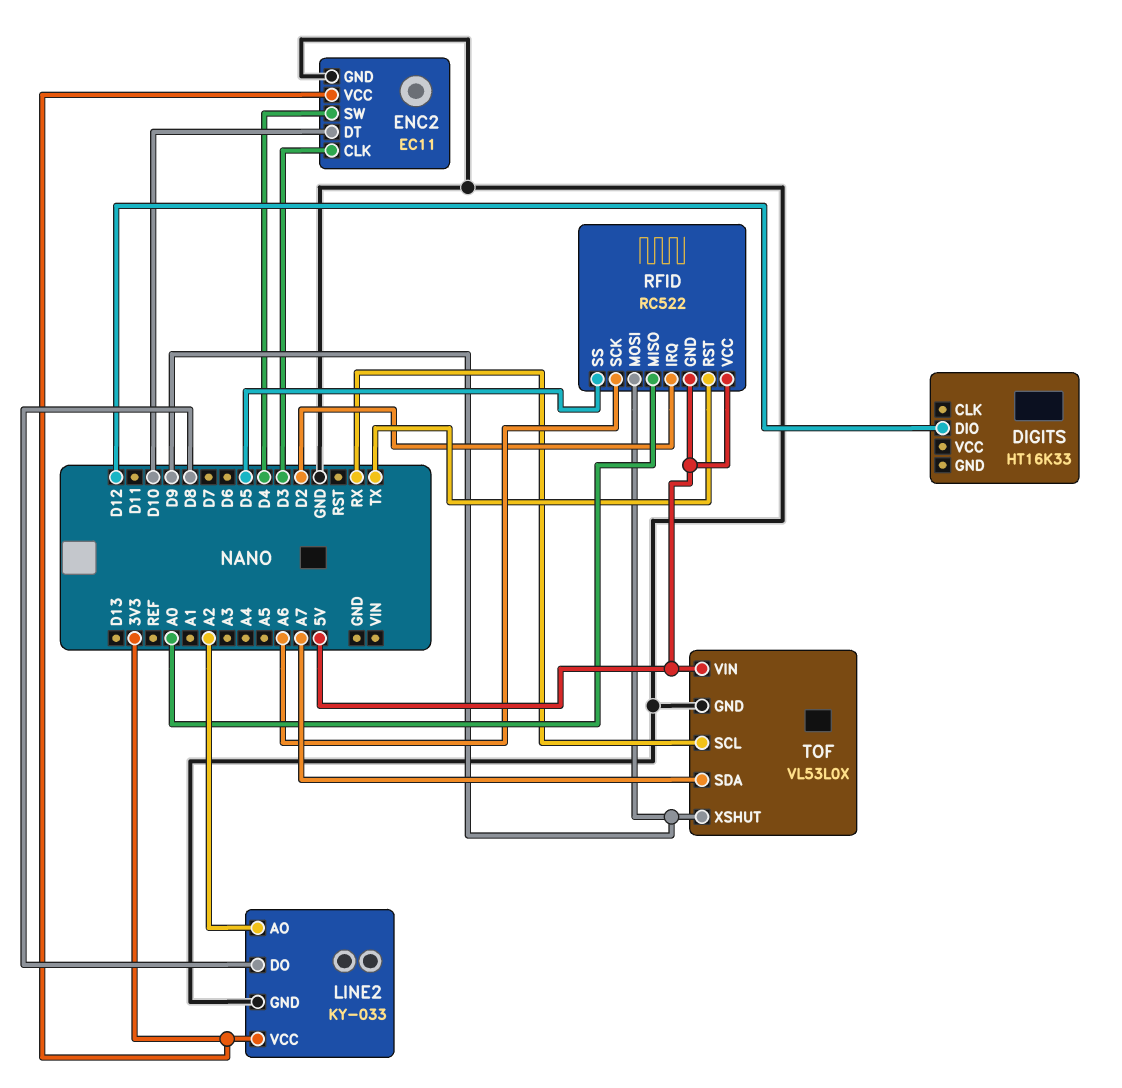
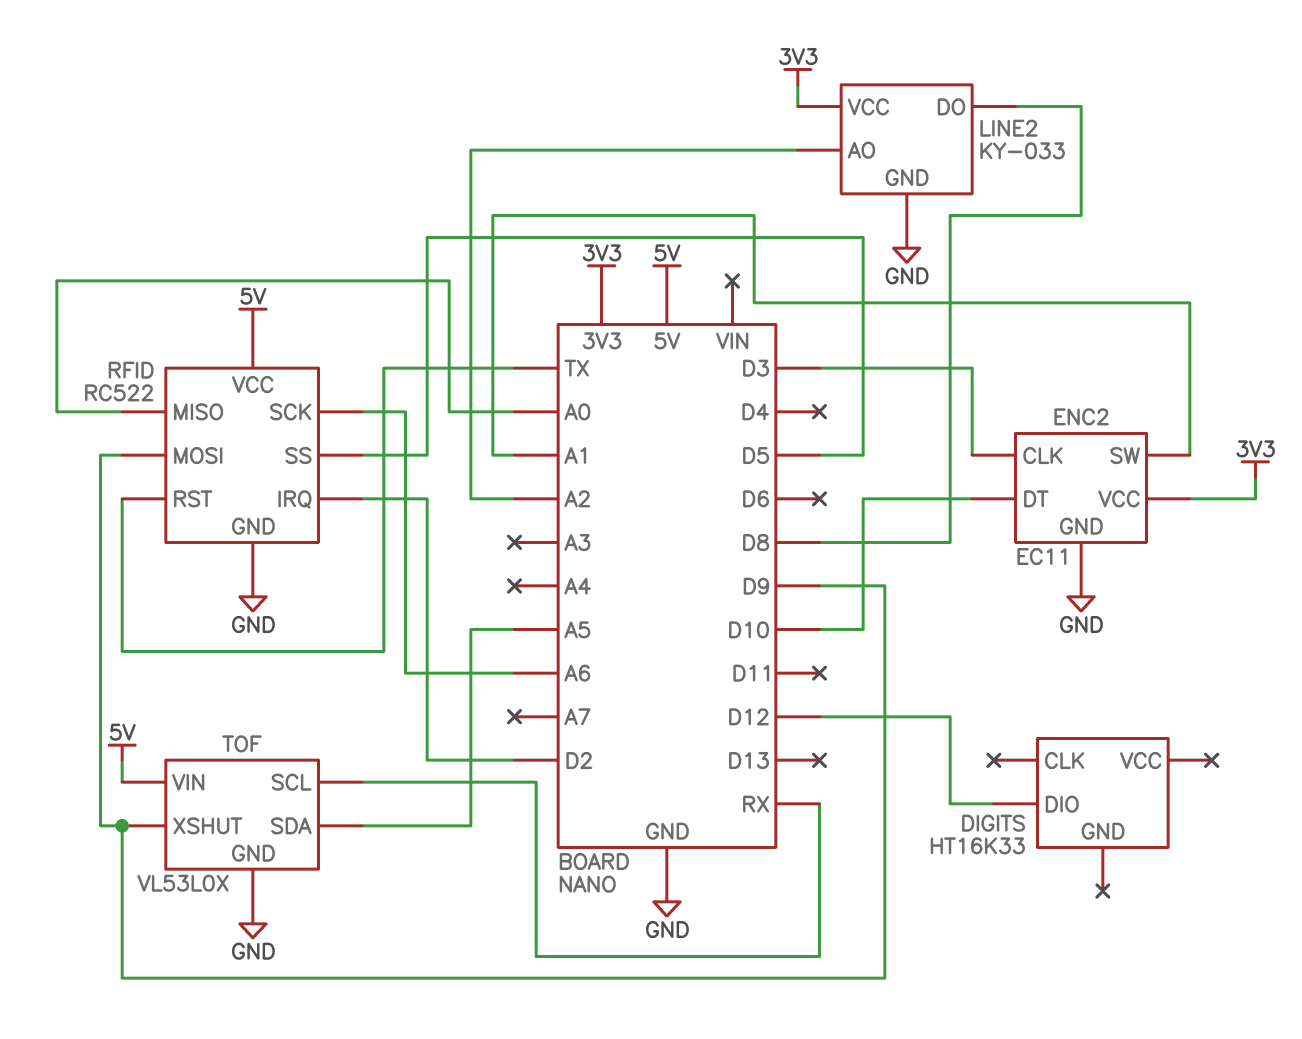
ENC2 pin SW: D4 -> A1
RFID pin GND: 5V -> GND
TOF pin SDA: A7 -> A5

